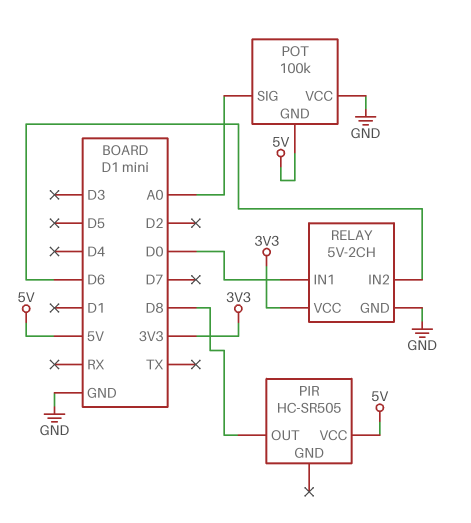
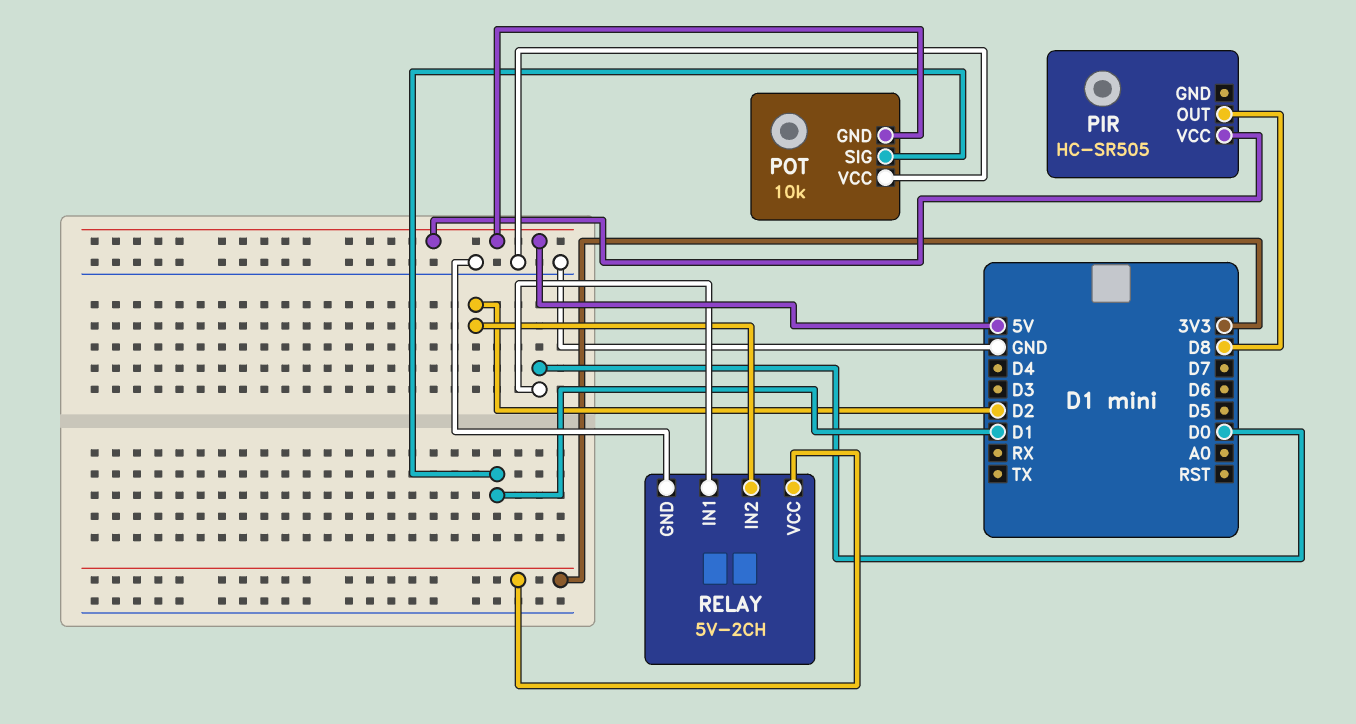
POT: 100k -> 10k
POT pin SIG: A0 -> D1
RELAY pin IN2: D6 -> D2

